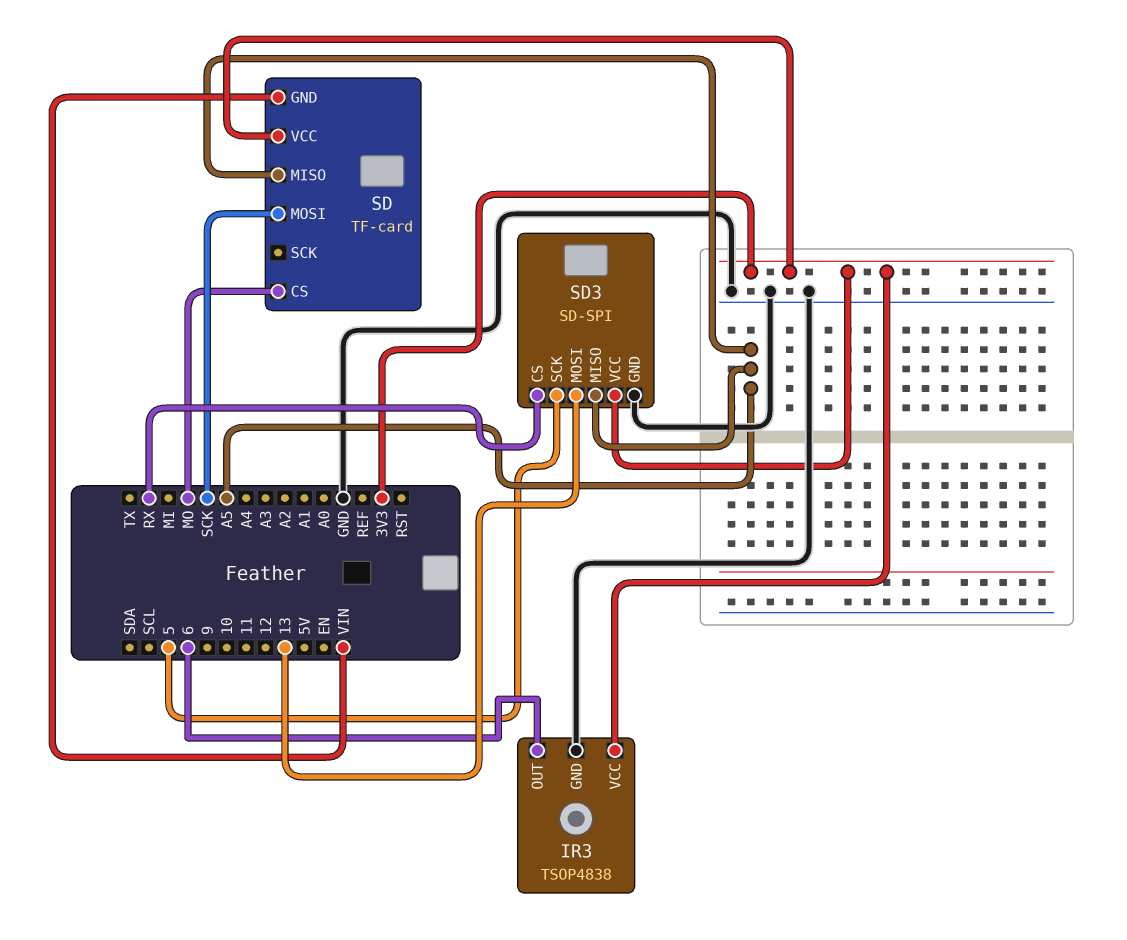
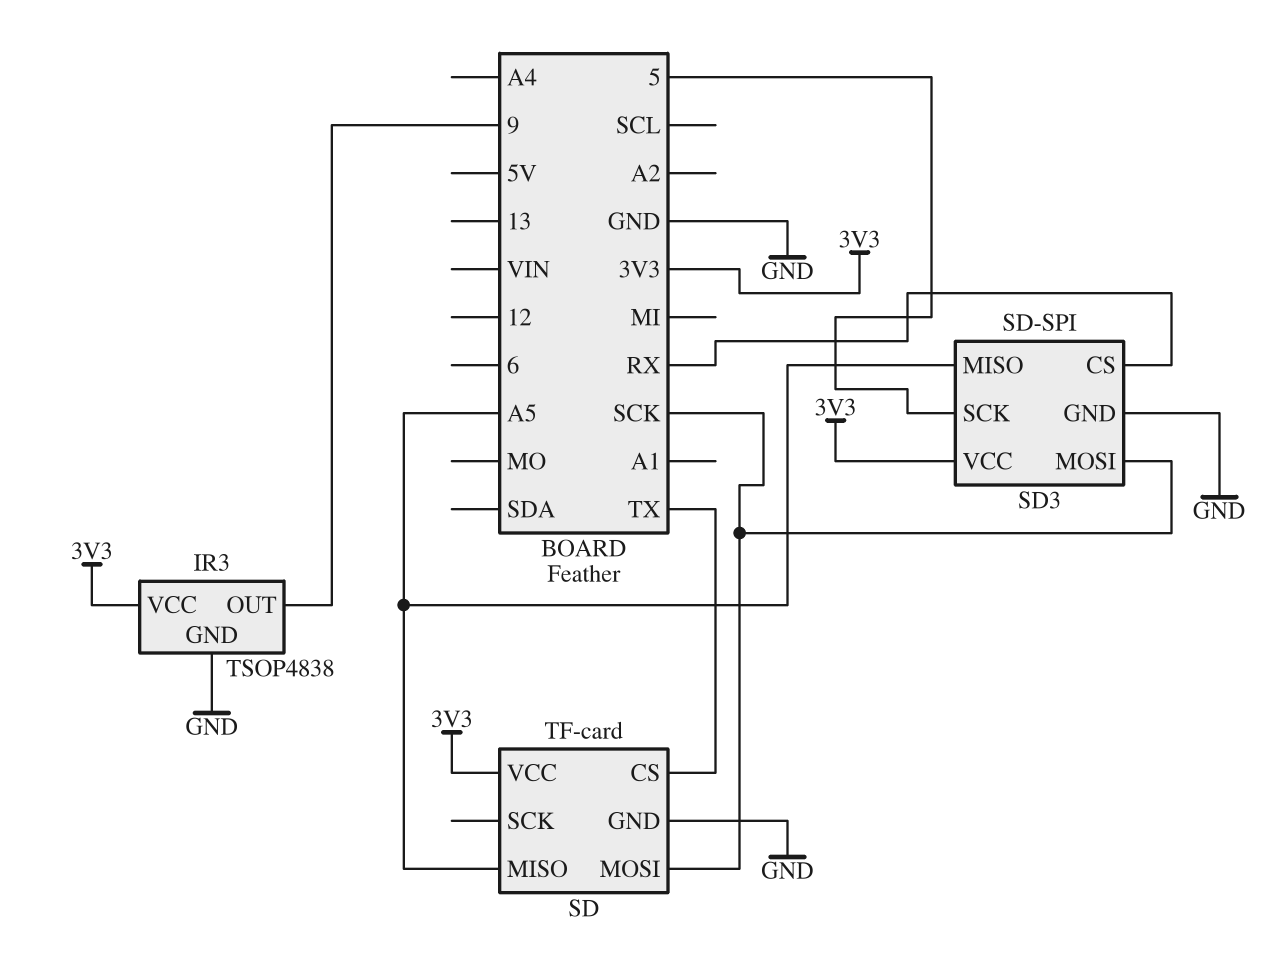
IR3 pin OUT: 6 -> 9
SD pin CS: MO -> TX
SD pin GND: VIN -> GND
SD3 pin MOSI: 13 -> SCK

